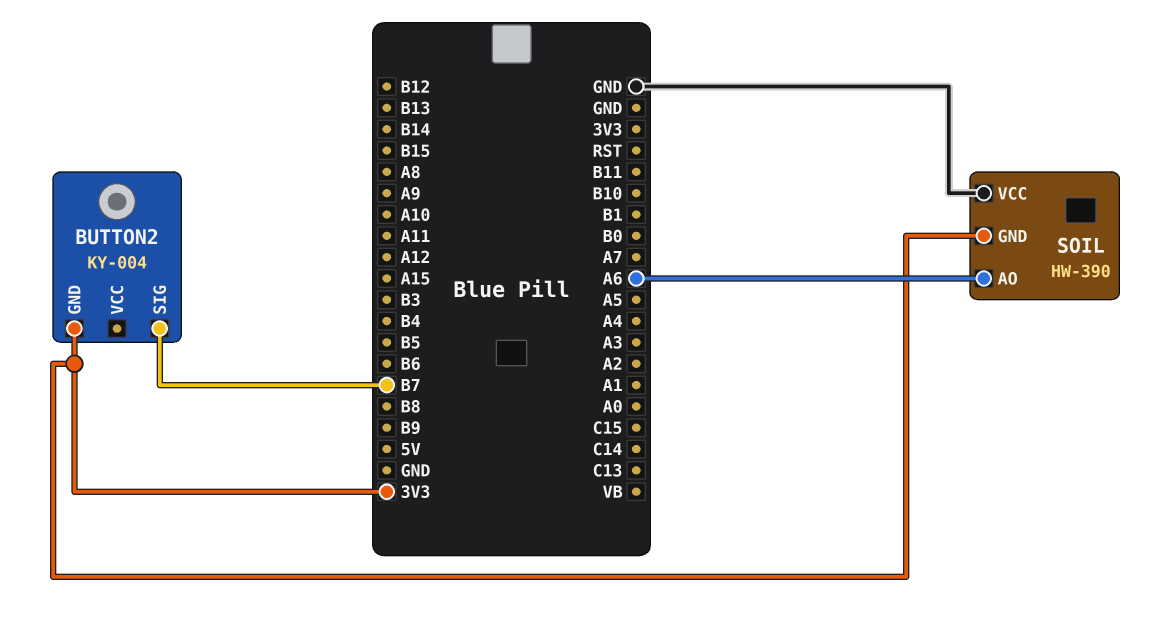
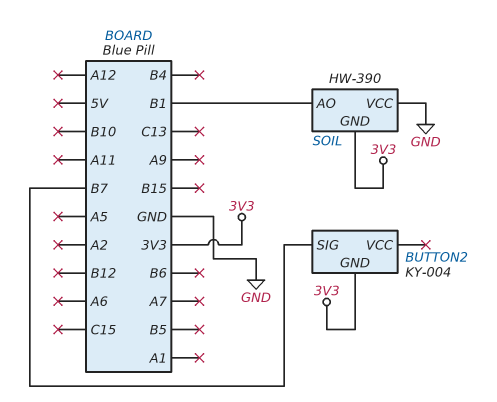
SOIL pin AO: A6 -> B1

